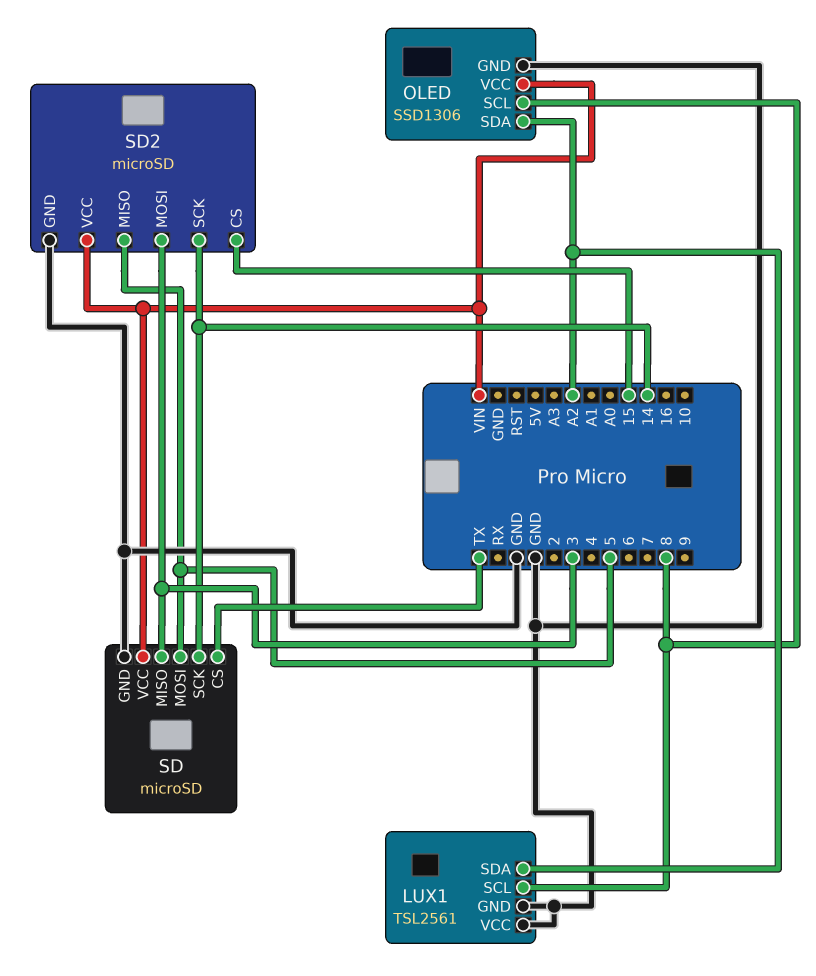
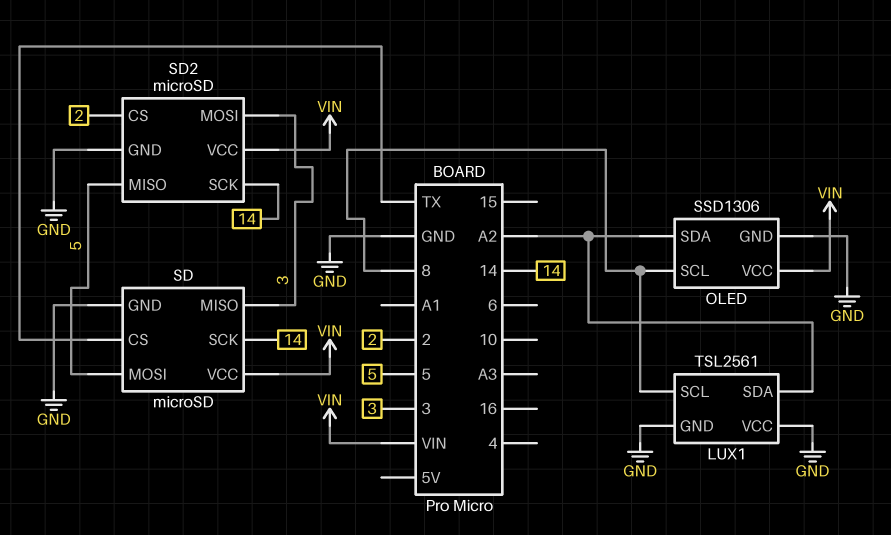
SD2 pin CS: 15 -> 2

